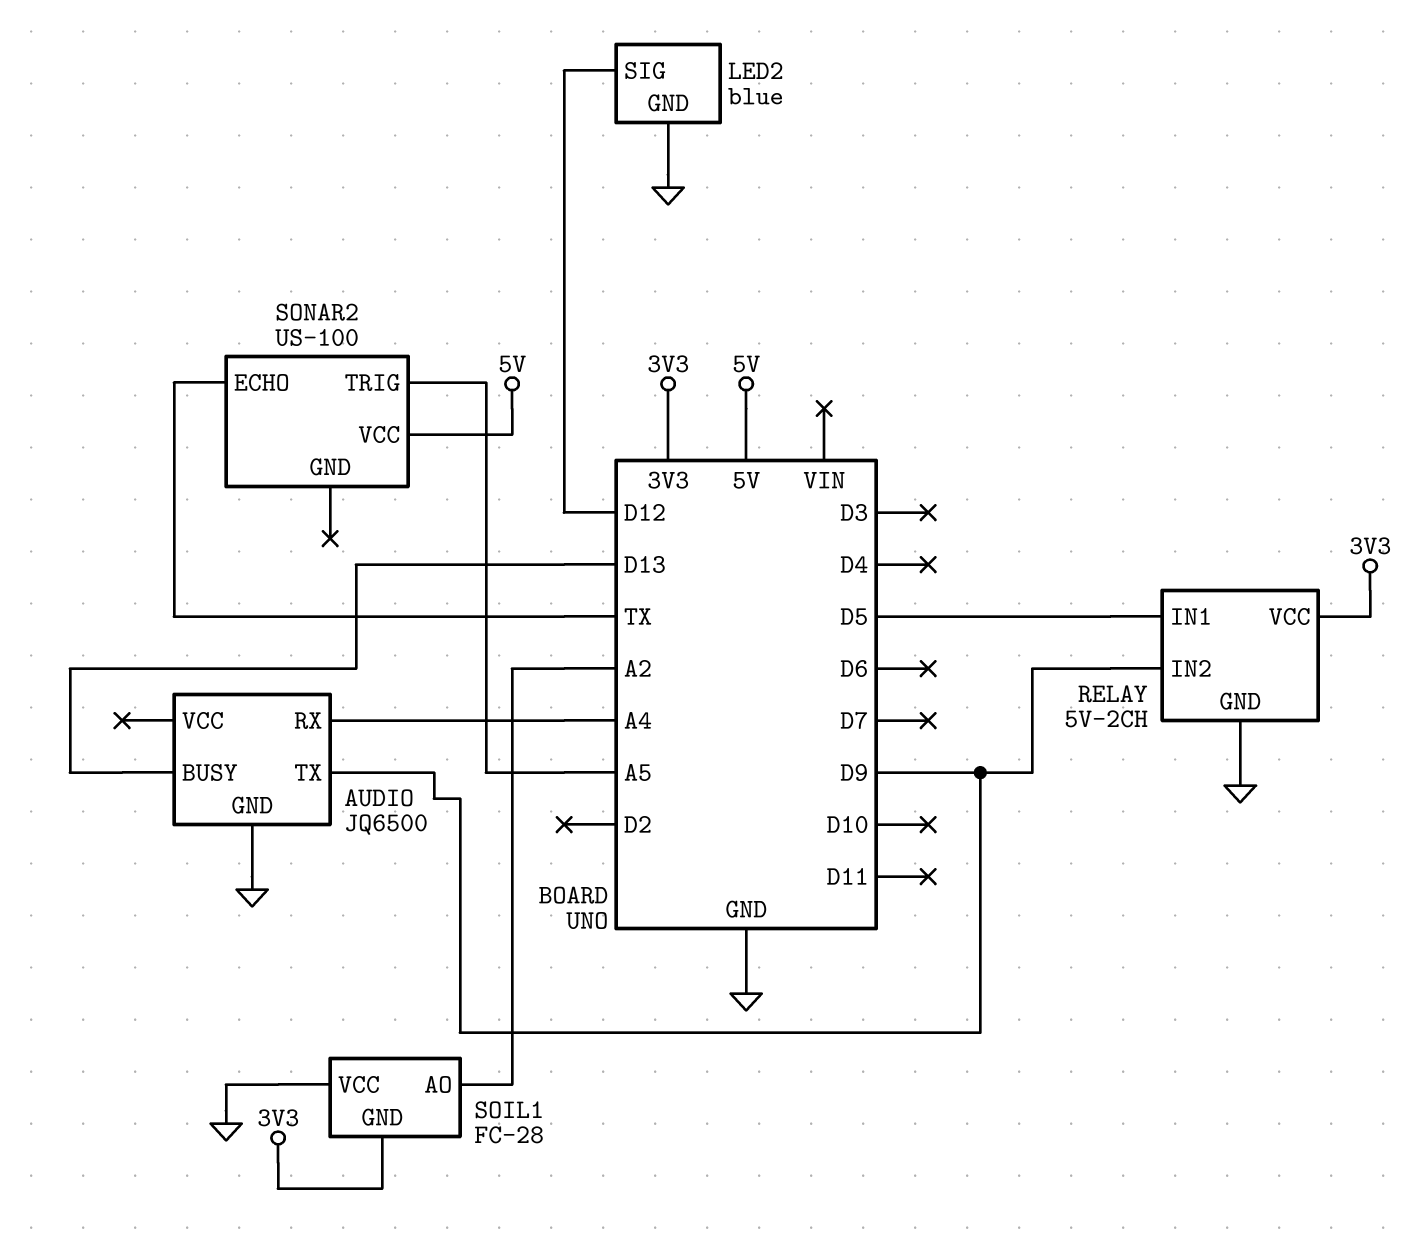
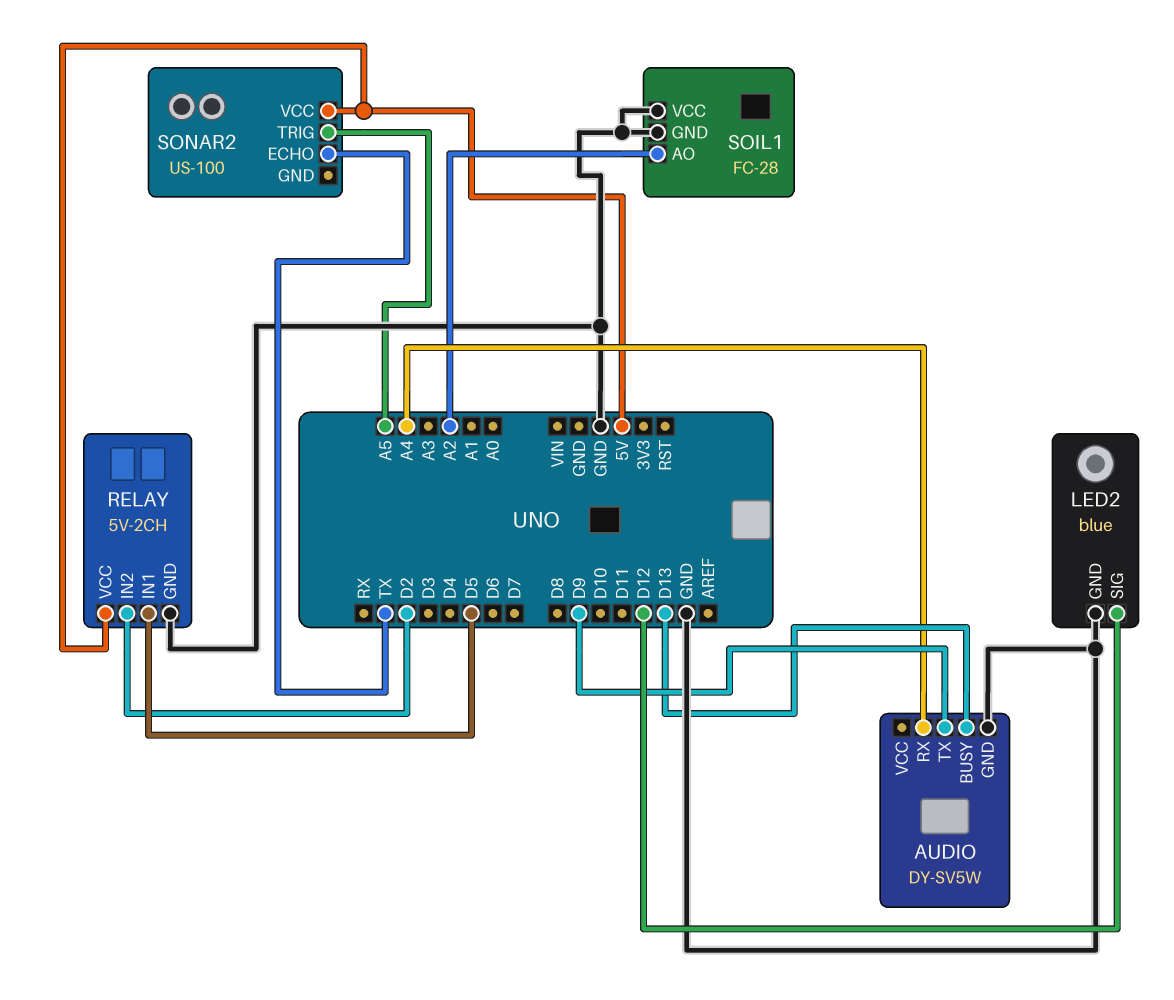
AUDIO: JQ6500 -> DY-SV5W
RELAY pin IN2: D9 -> D2
RELAY pin VCC: 3V3 -> 5V
SOIL1 pin GND: 3V3 -> GND

